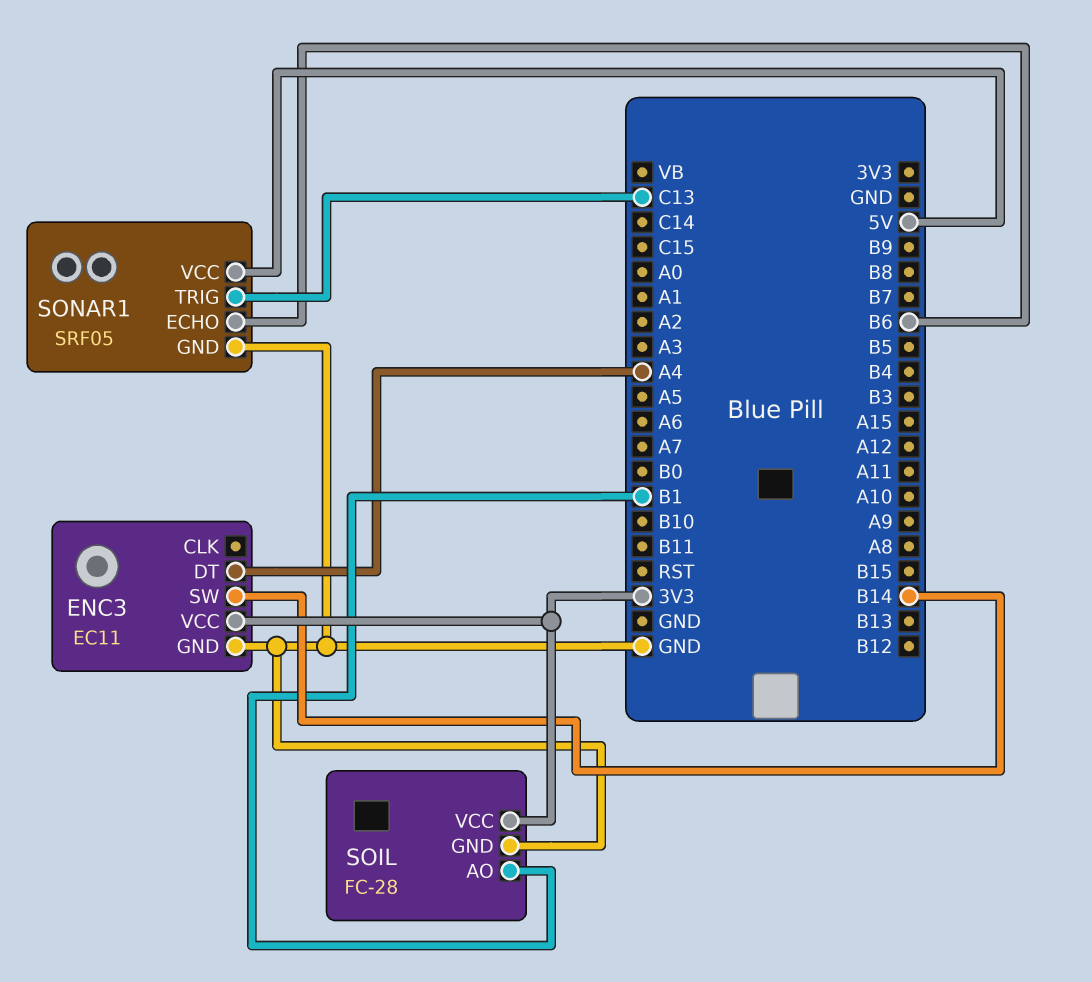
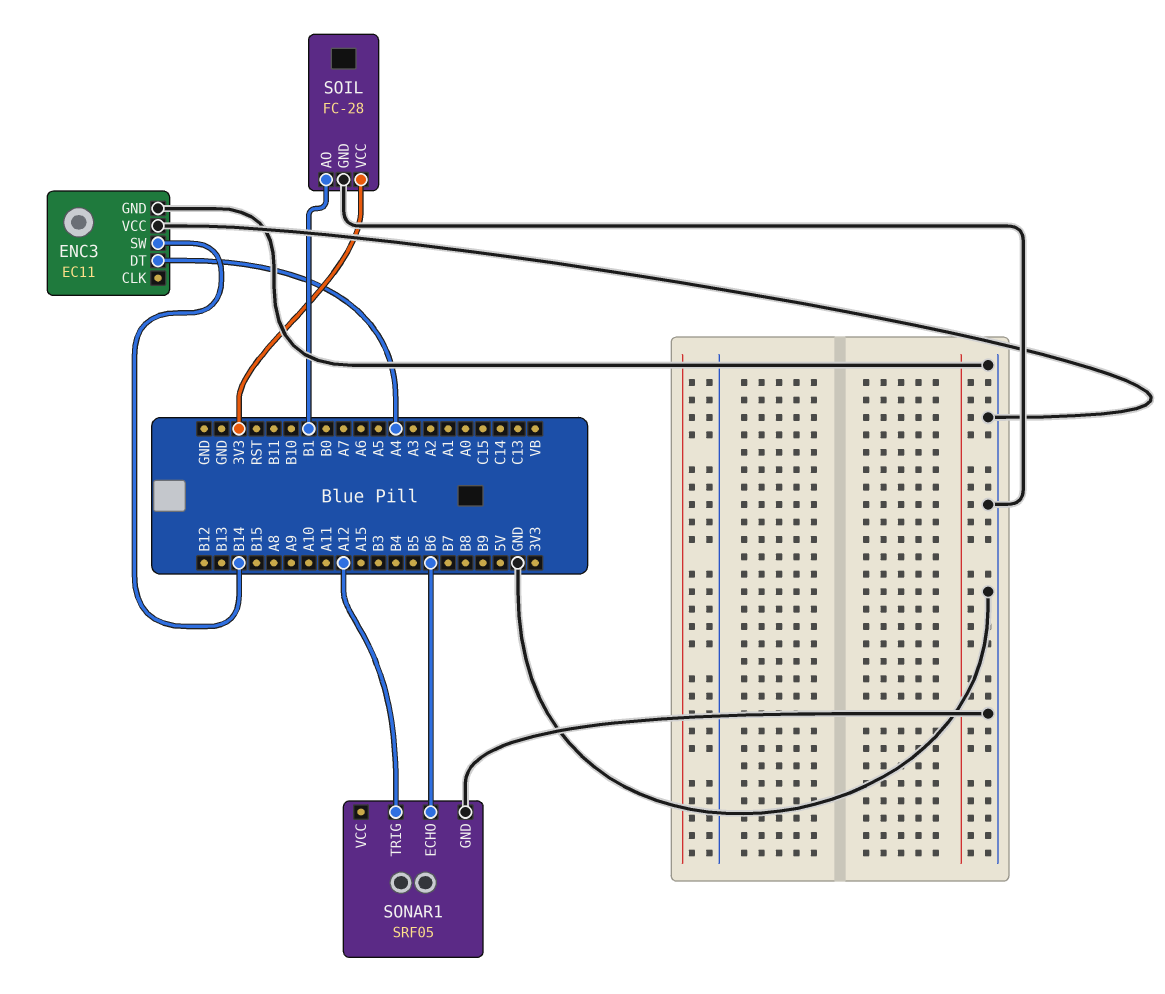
ENC3 pin VCC: 3V3 -> GND
SONAR1 pin TRIG: C13 -> A12
SONAR1 pin VCC: 5V -> none

